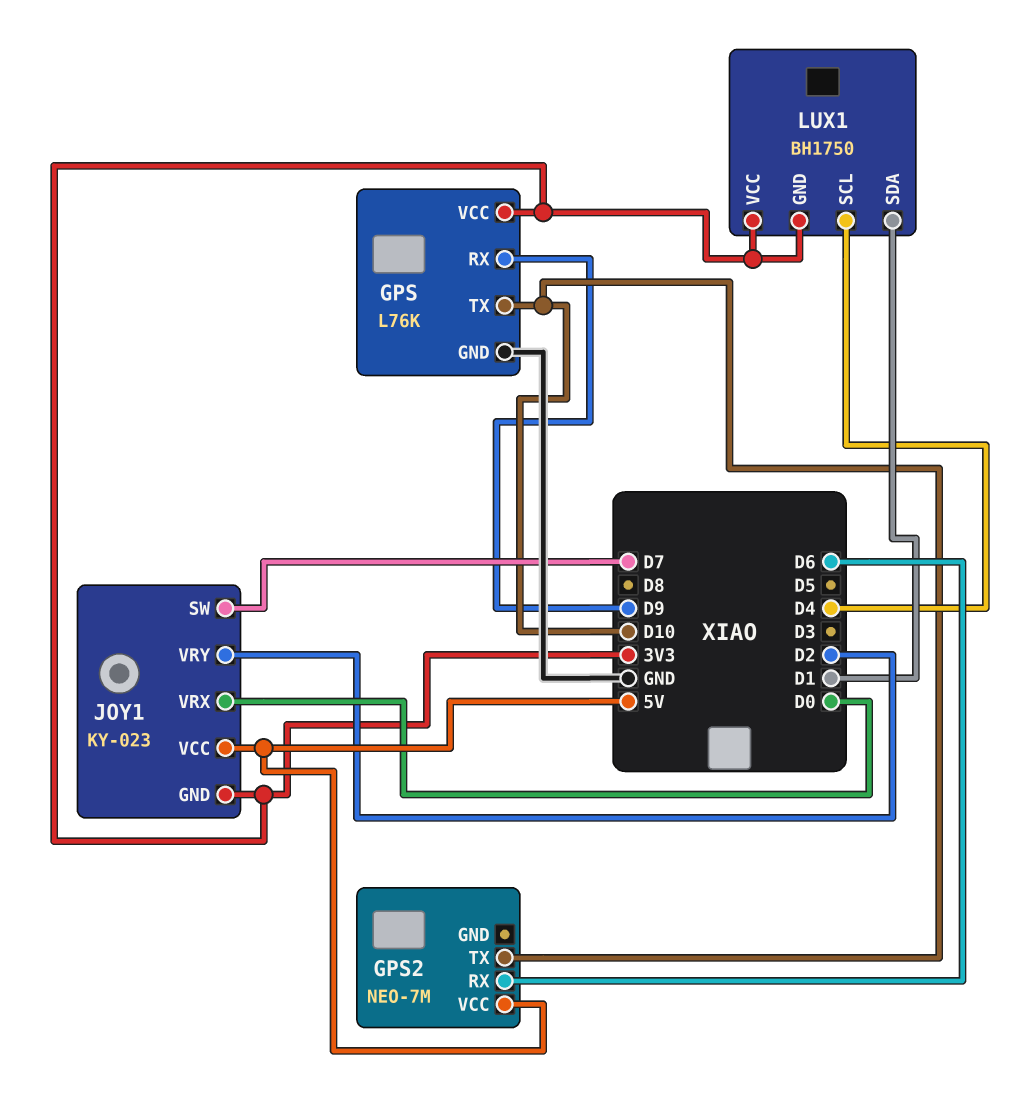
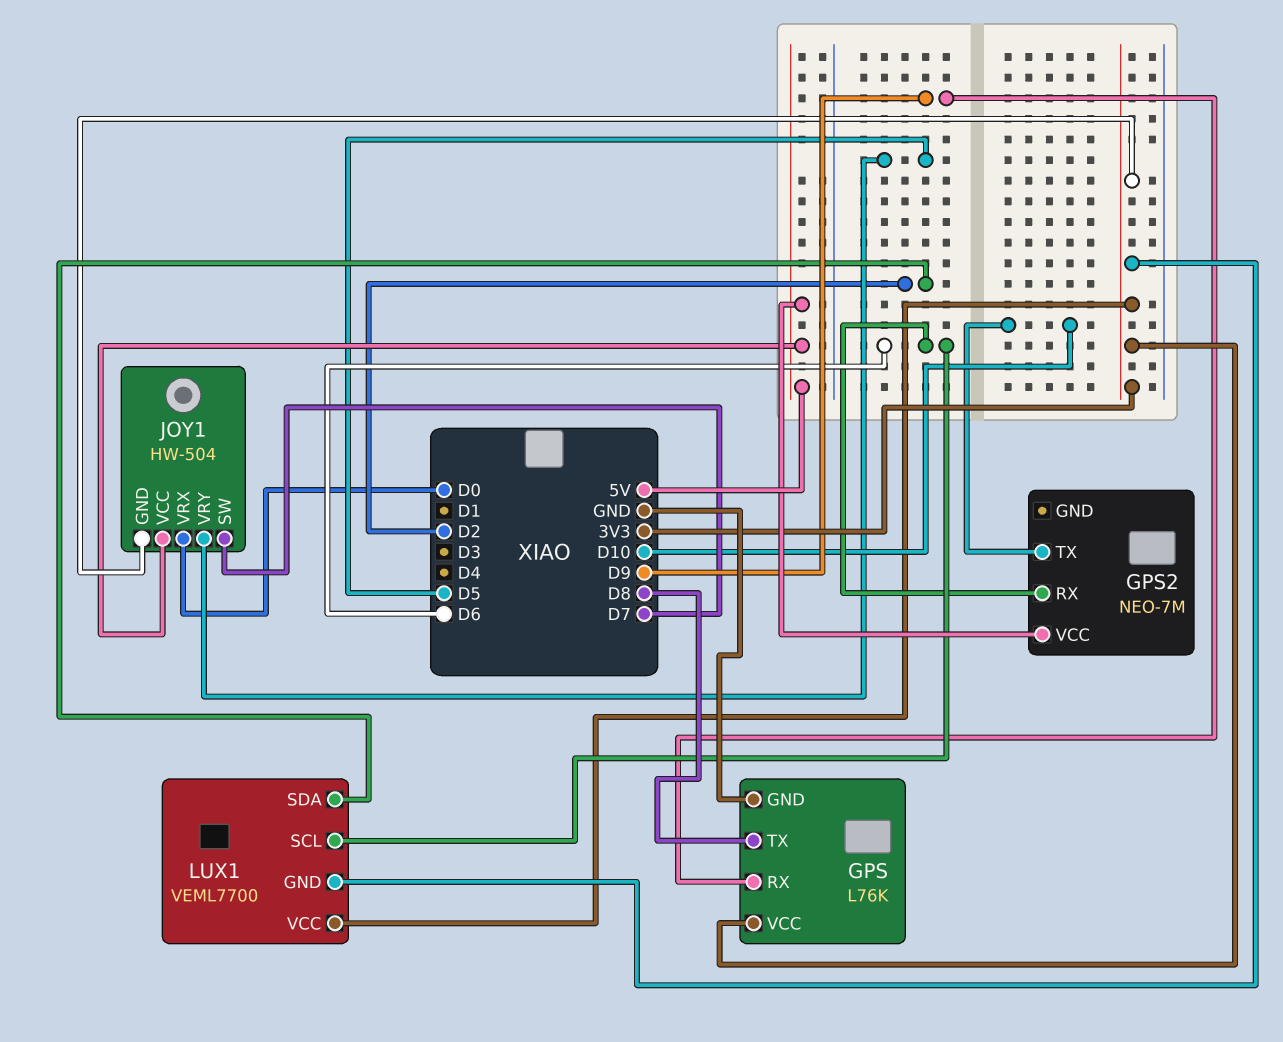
GPS pin TX: D10 -> D8
JOY1: KY-023 -> HW-504
JOY1 pin VRY: D2 -> D5
LUX1: BH1750 -> VEML7700
LUX1 pin SCL: D4 -> D6
LUX1 pin SDA: D1 -> D2

